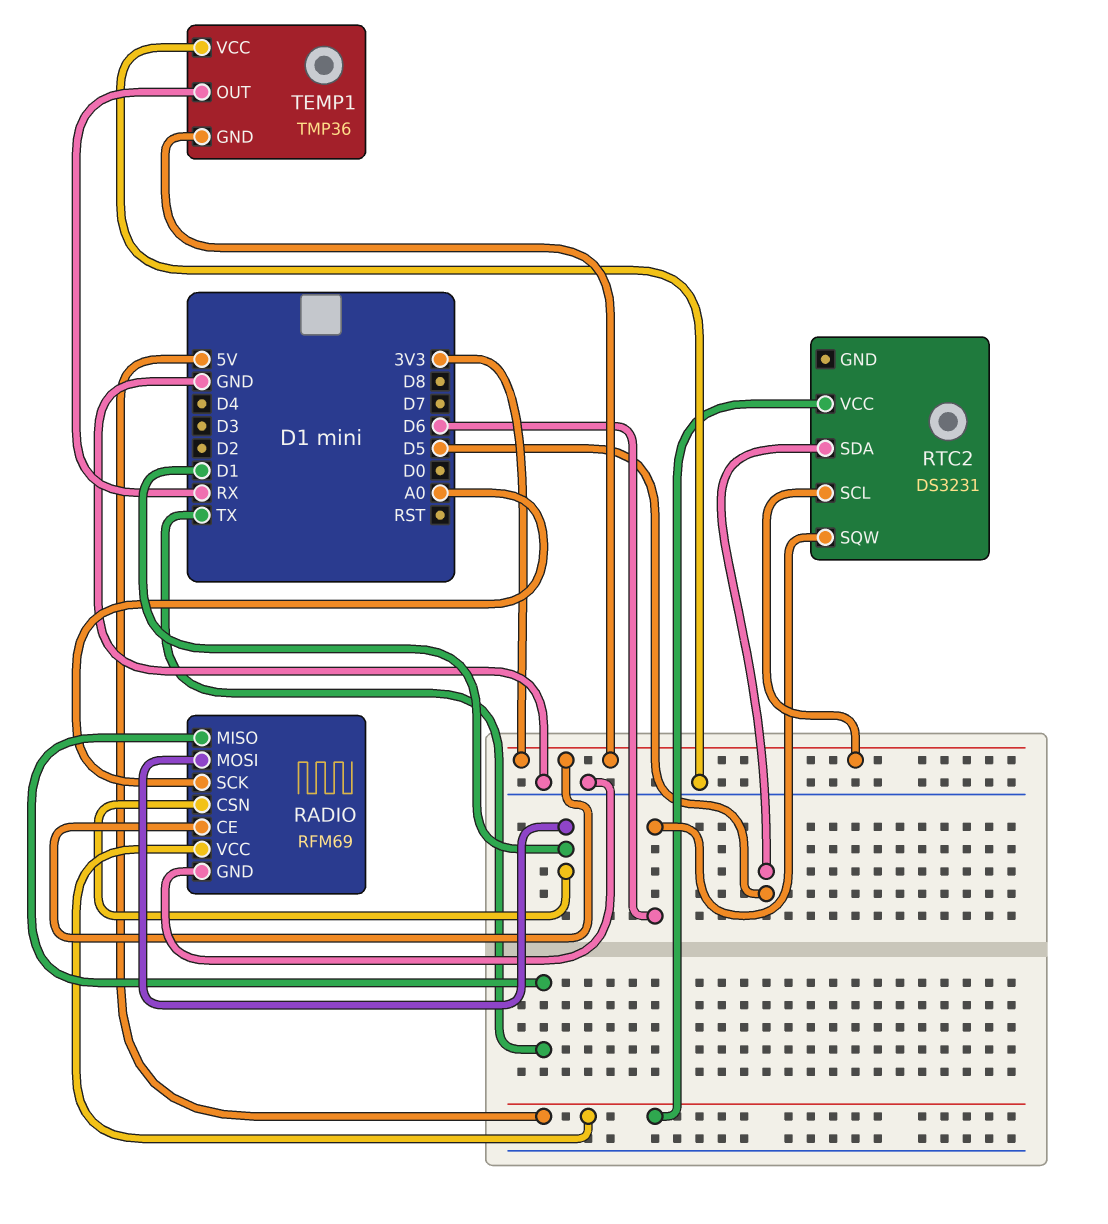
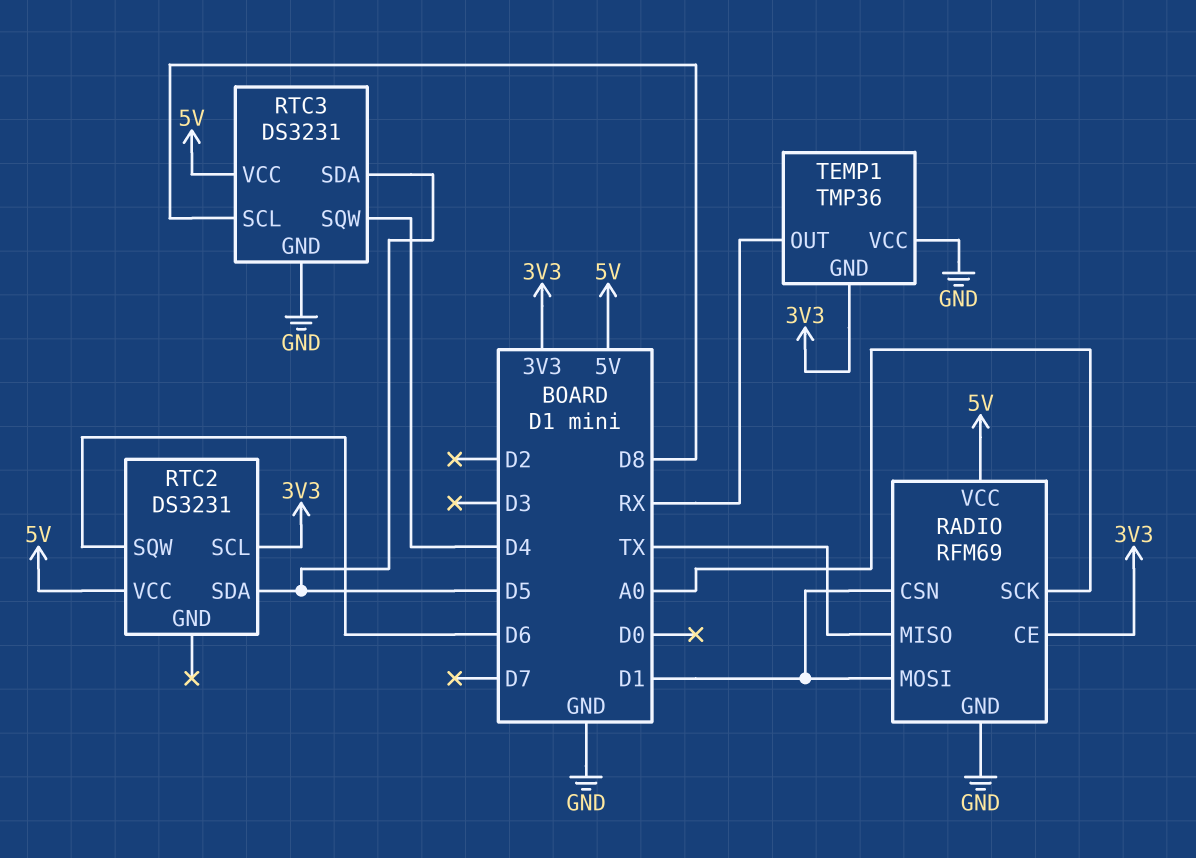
RTC3: none -> DS3231
RTC3 pin GND: none -> GND
RTC3 pin SCL: none -> D8
RTC3 pin SDA: none -> D5
RTC3 pin SQW: none -> D4
RTC3 pin VCC: none -> 5V

